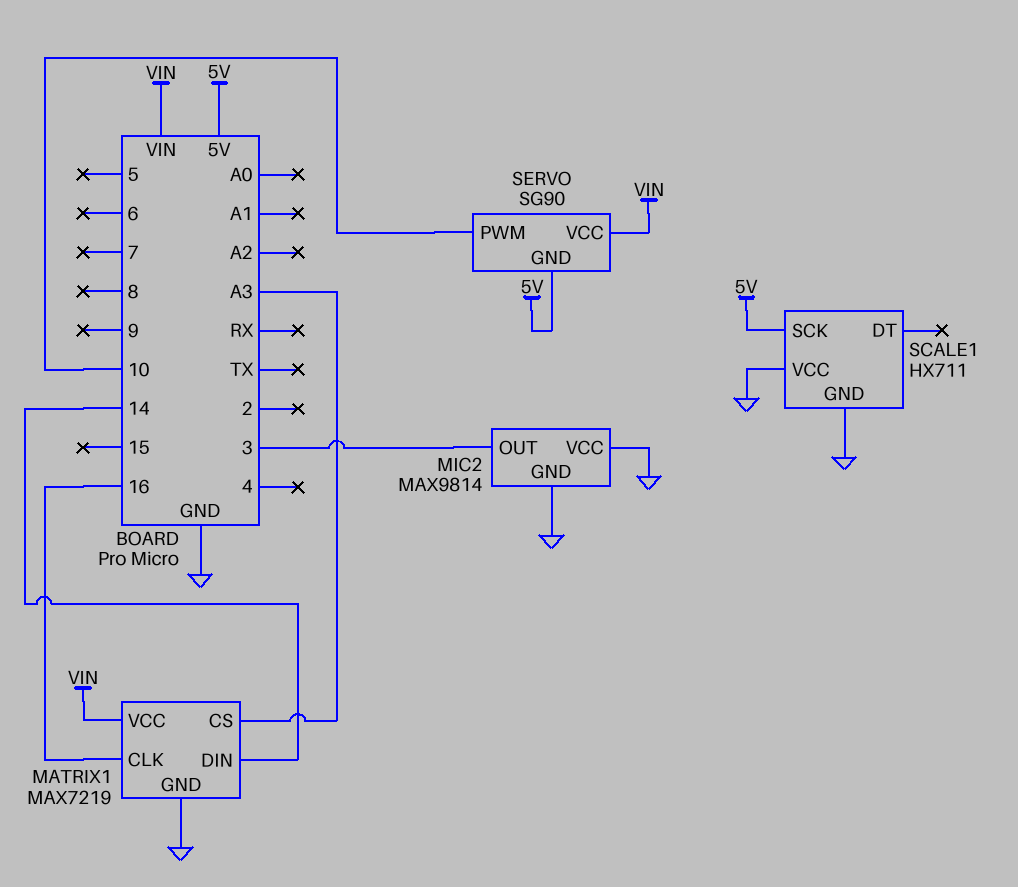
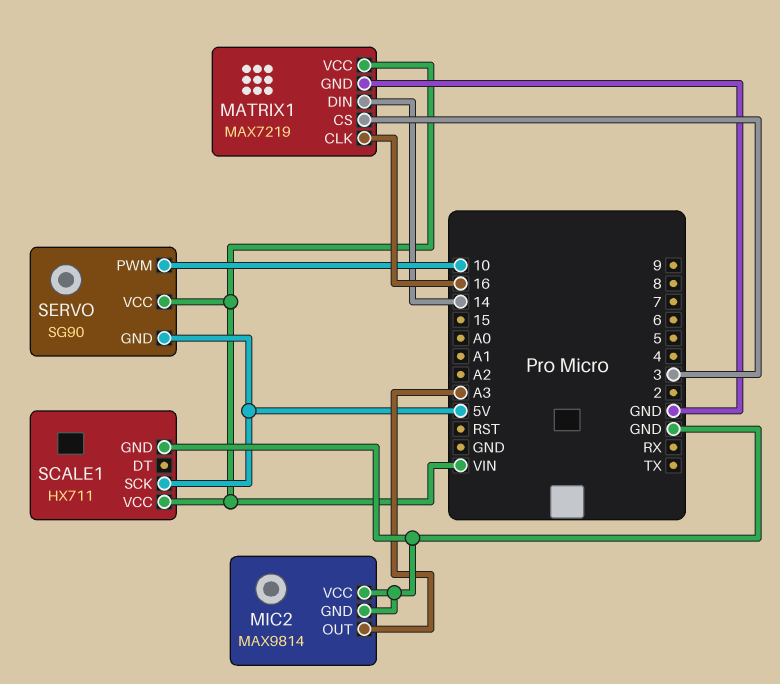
MATRIX1 pin CS: A3 -> 3
MIC2 pin OUT: 3 -> A3
SCALE1 pin VCC: GND -> VIN

